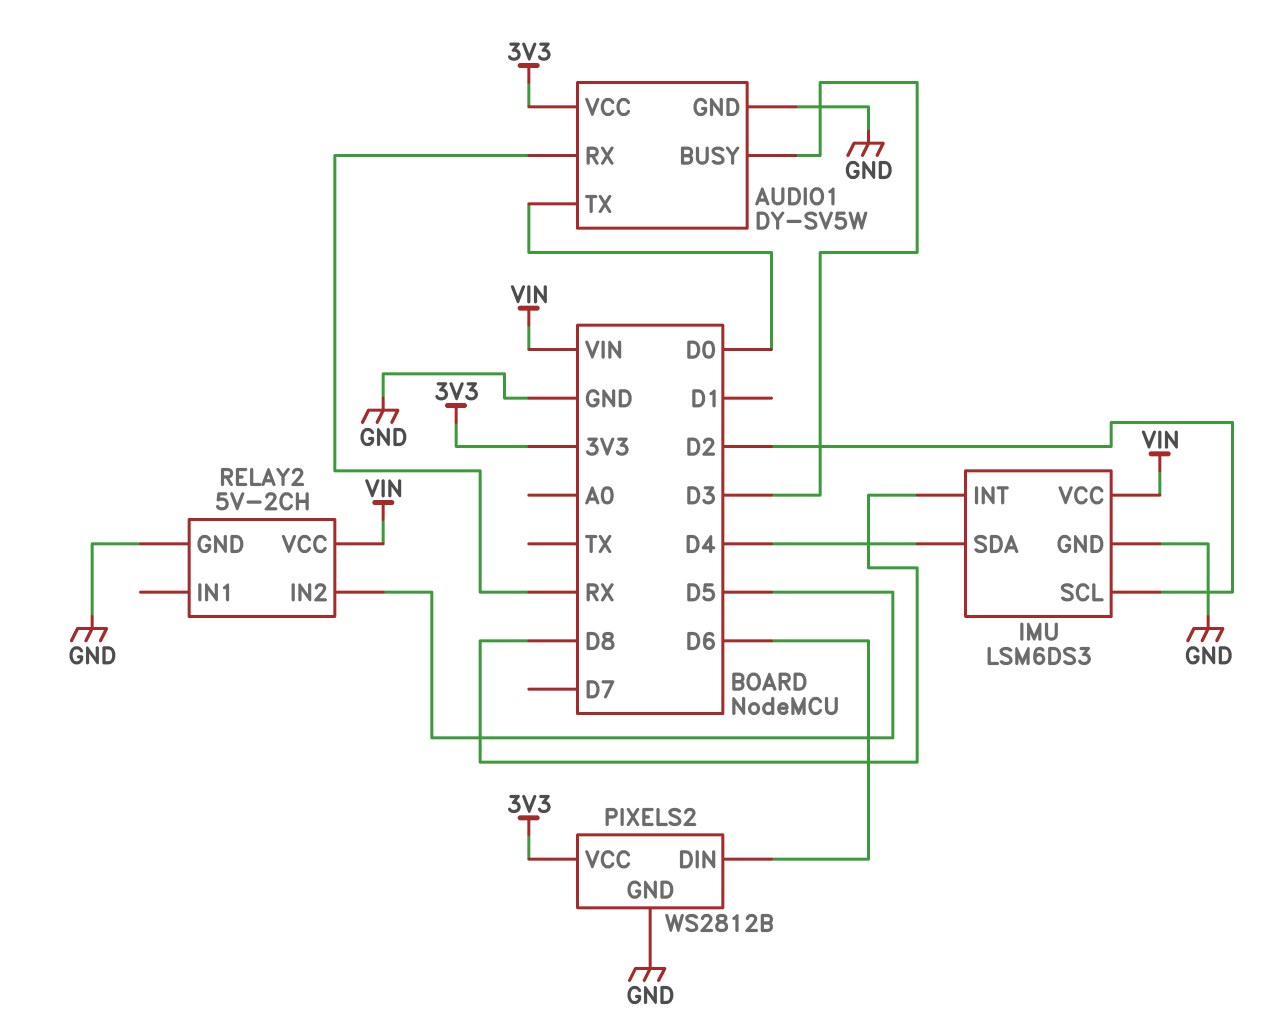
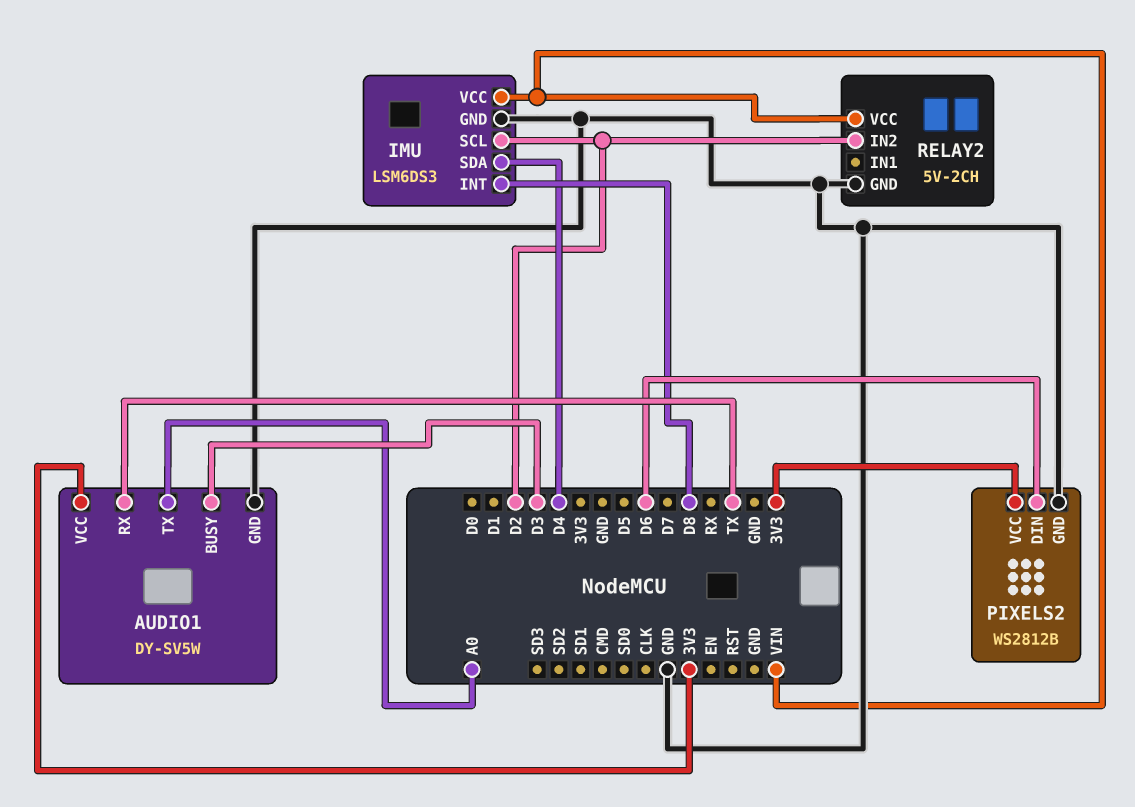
AUDIO1 pin RX: RX -> TX
AUDIO1 pin TX: D0 -> A0
RELAY2 pin IN2: D5 -> D2

